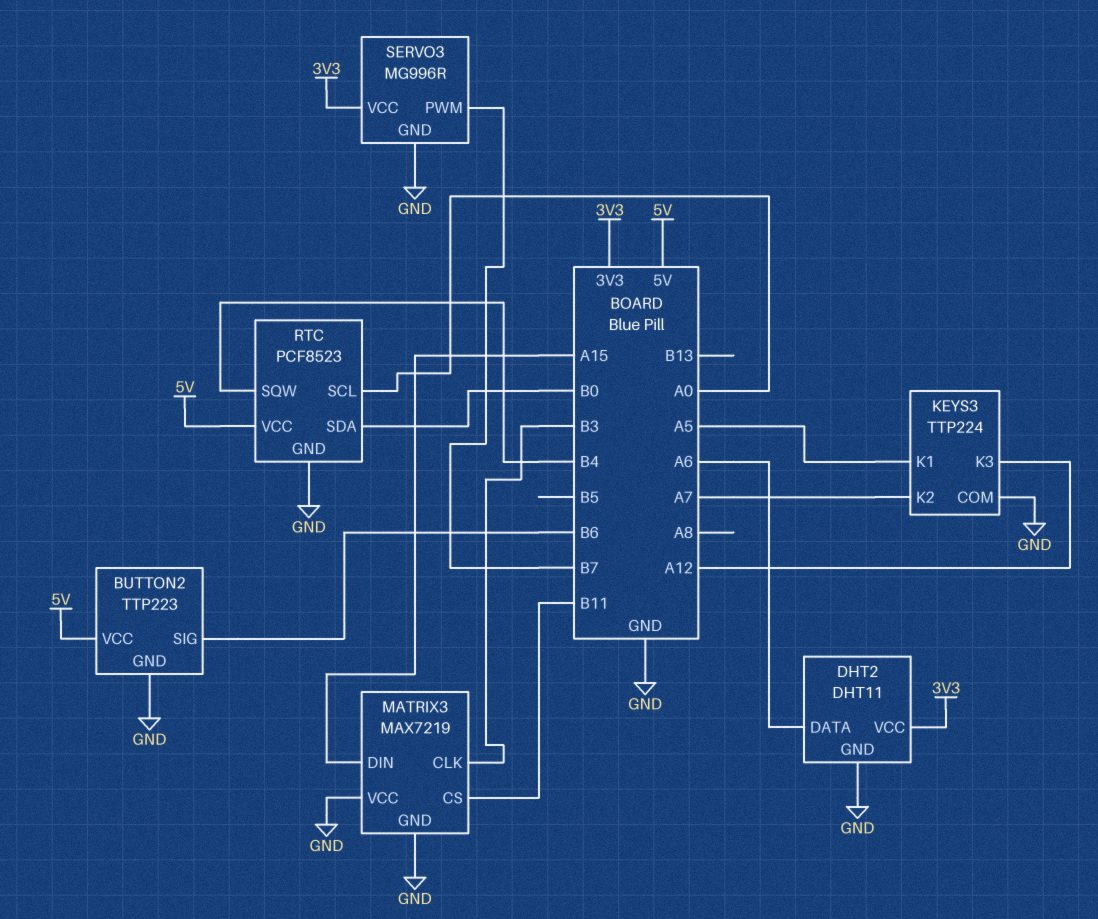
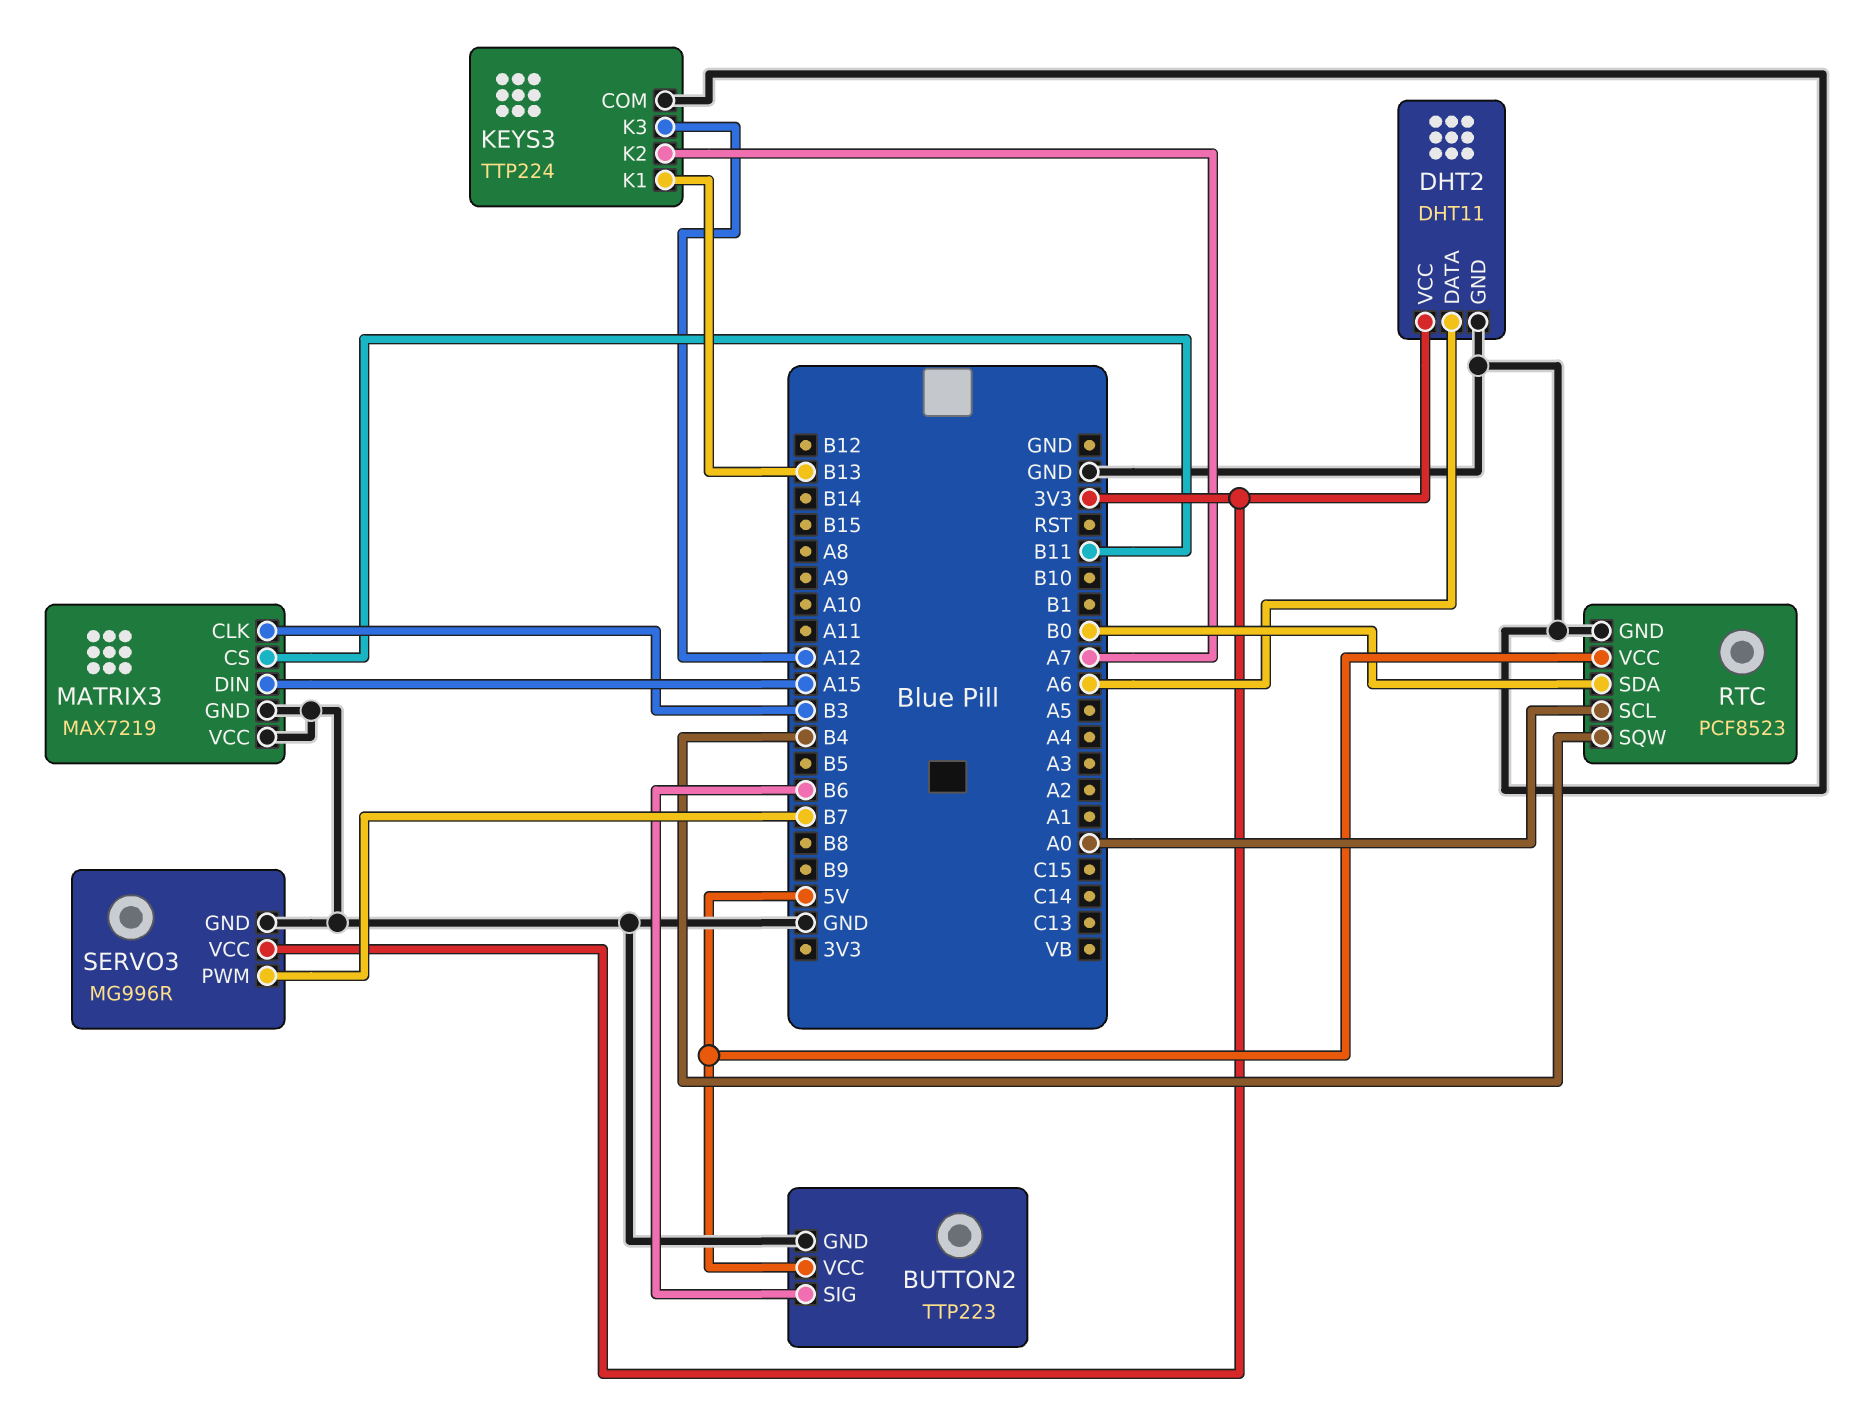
KEYS3 pin K1: A5 -> B13

